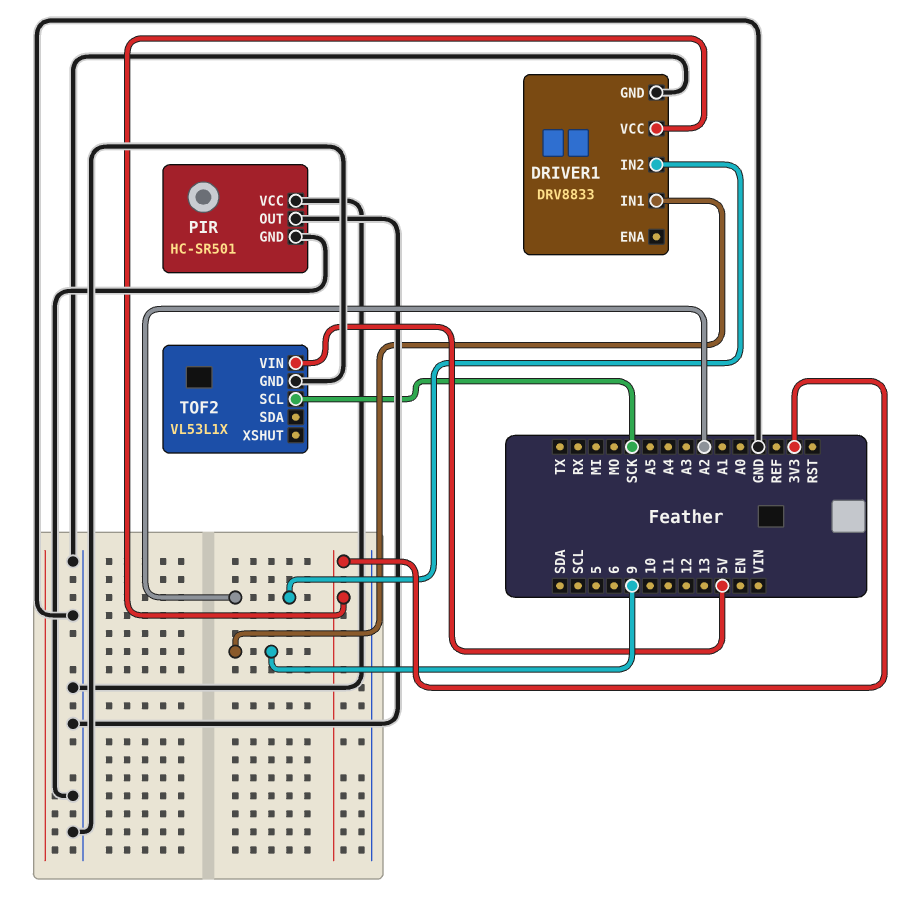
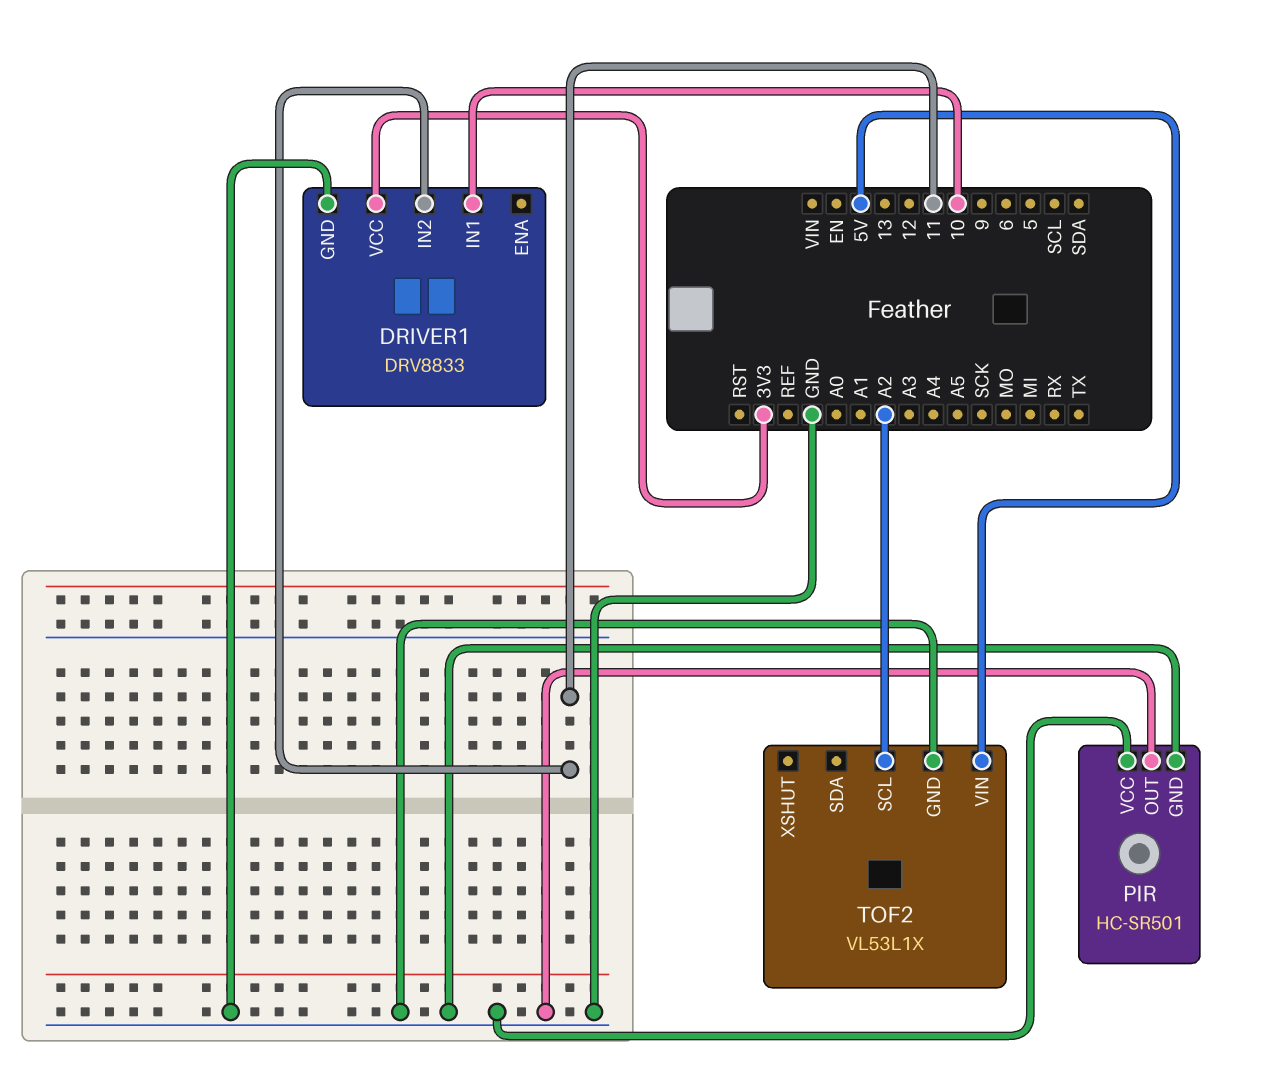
DRIVER1 pin IN1: 9 -> 10
DRIVER1 pin IN2: A2 -> 11
TOF2 pin SCL: SCK -> A2

